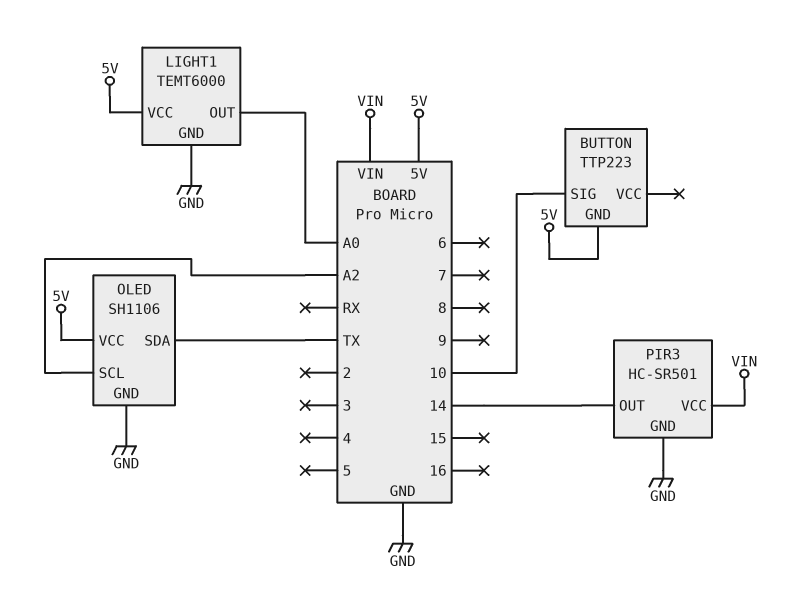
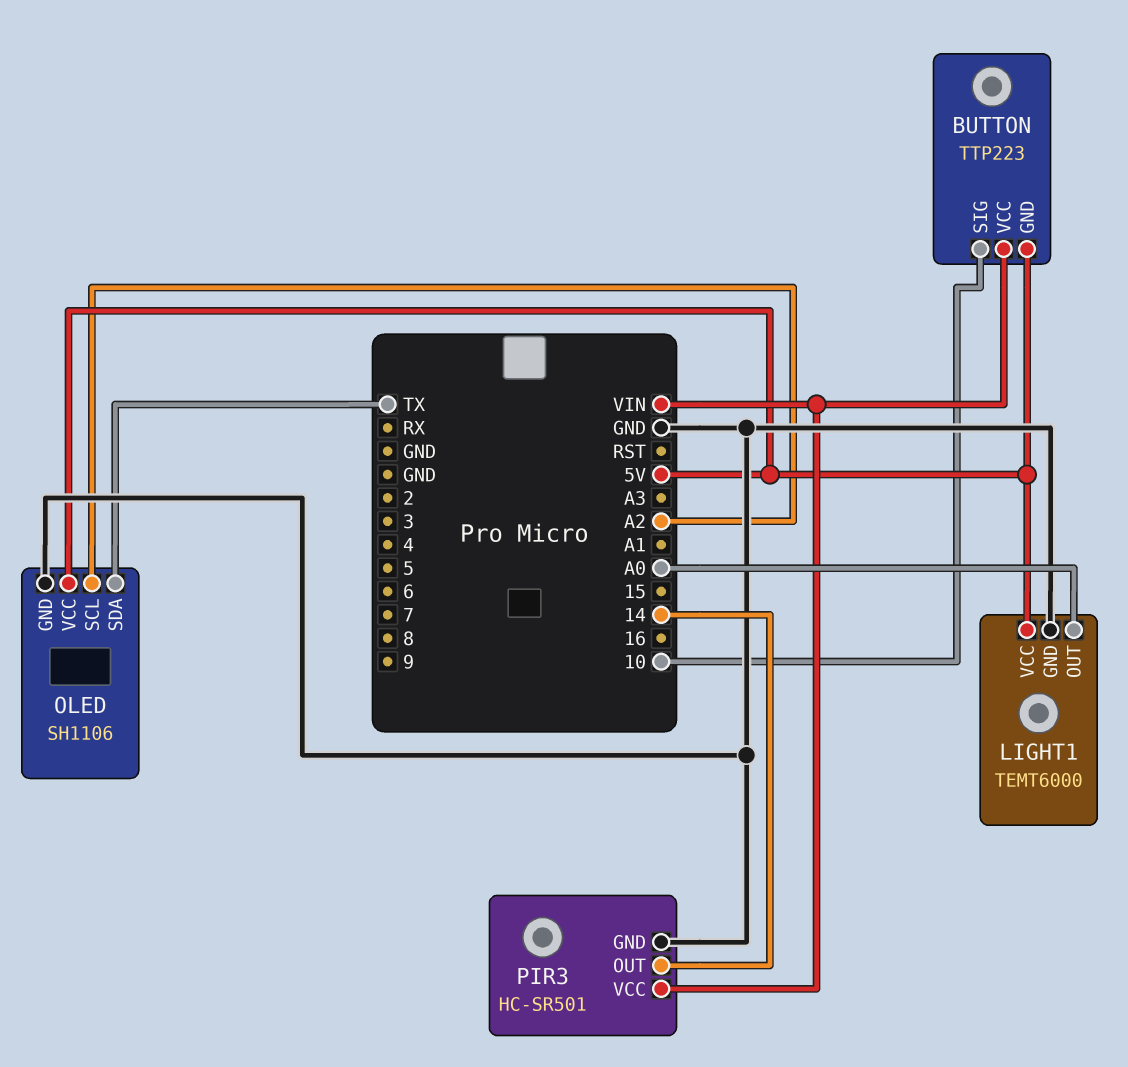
BUTTON pin VCC: none -> VIN

